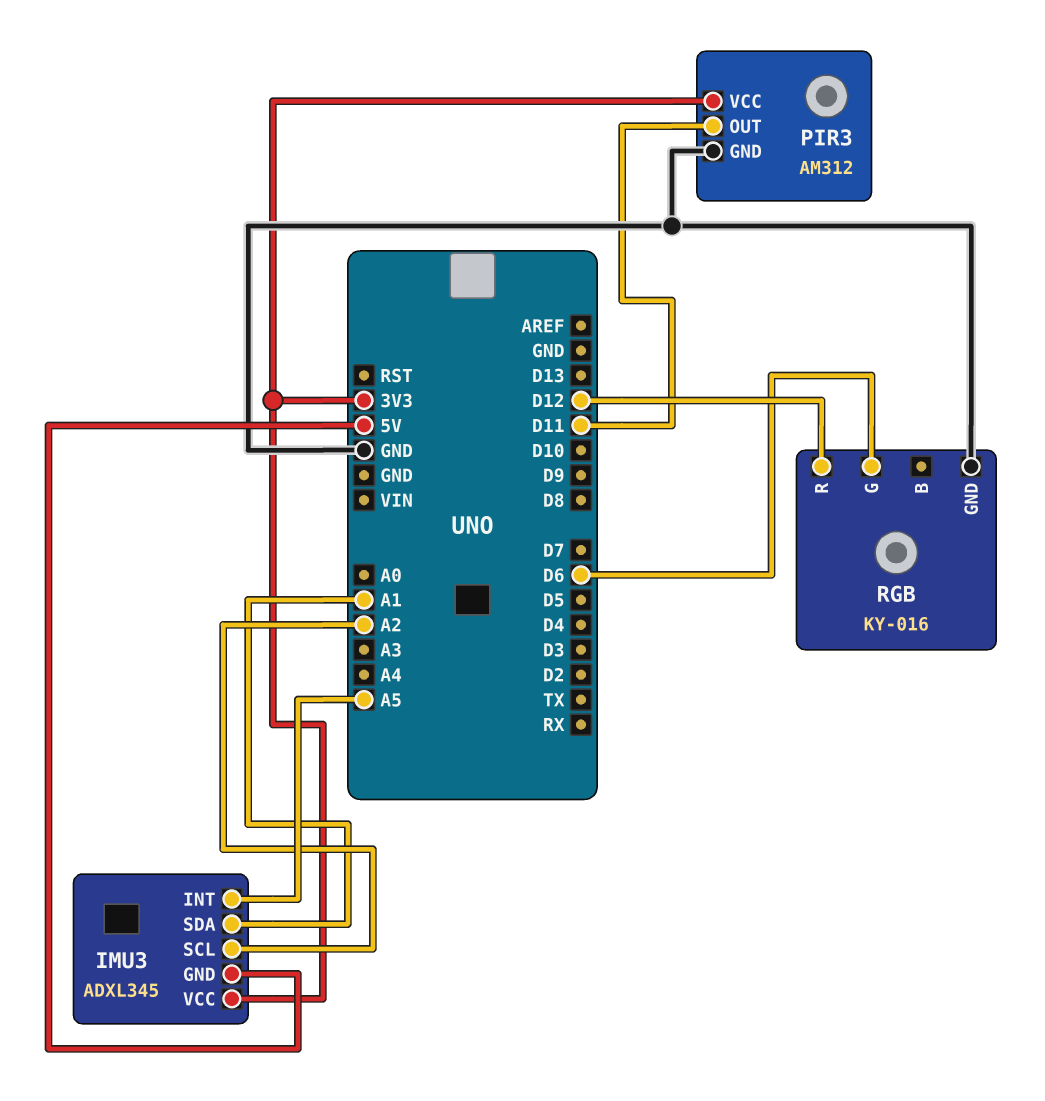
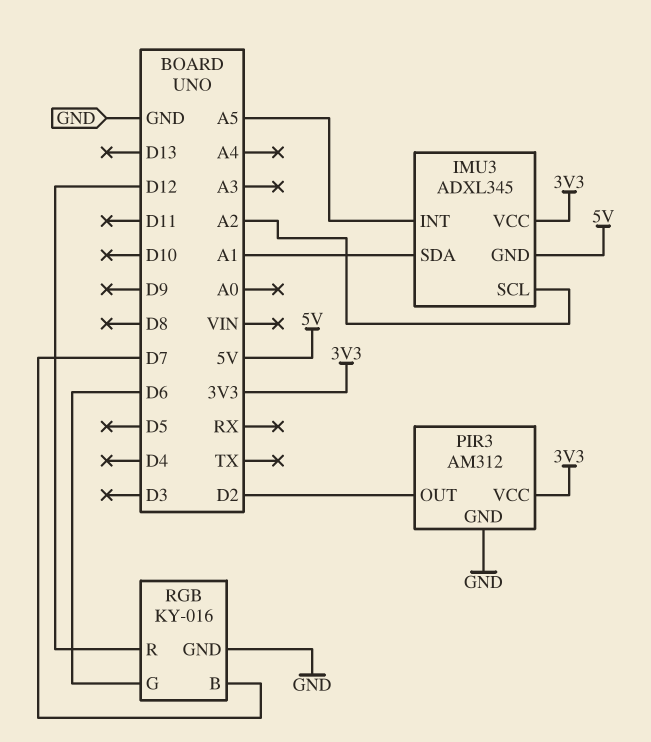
PIR3 pin OUT: D11 -> D2
RGB pin B: none -> D7

